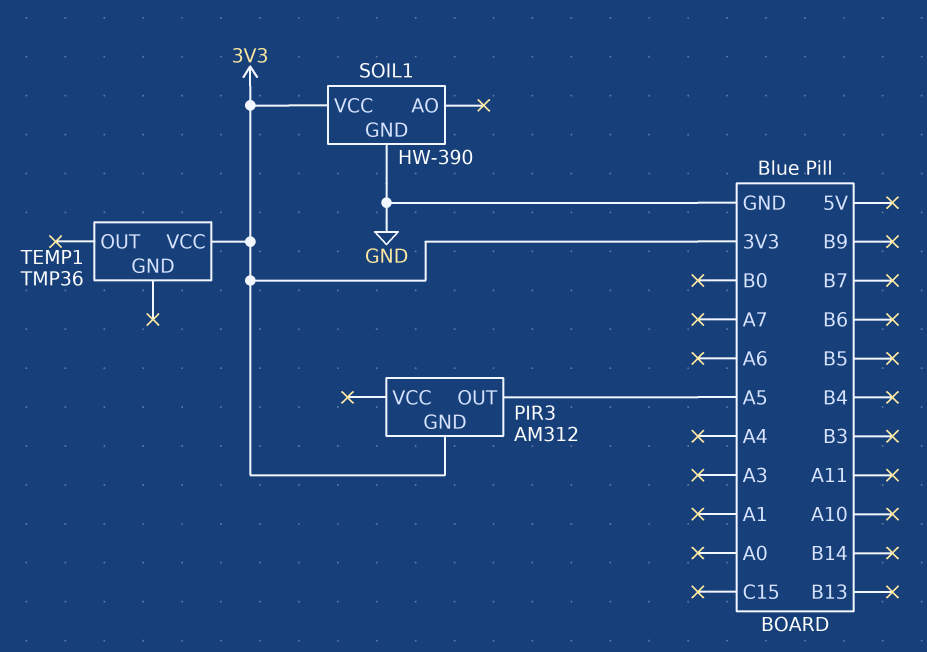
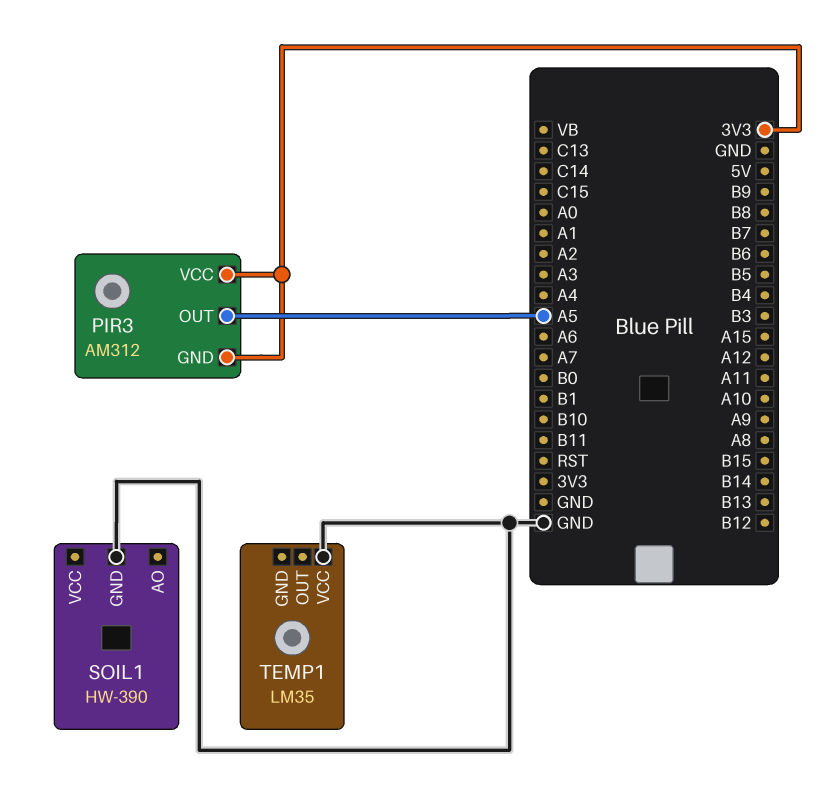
PIR3 pin VCC: none -> 3V3
SOIL1 pin VCC: 3V3 -> none
TEMP1: TMP36 -> LM35
TEMP1 pin VCC: 3V3 -> GND

